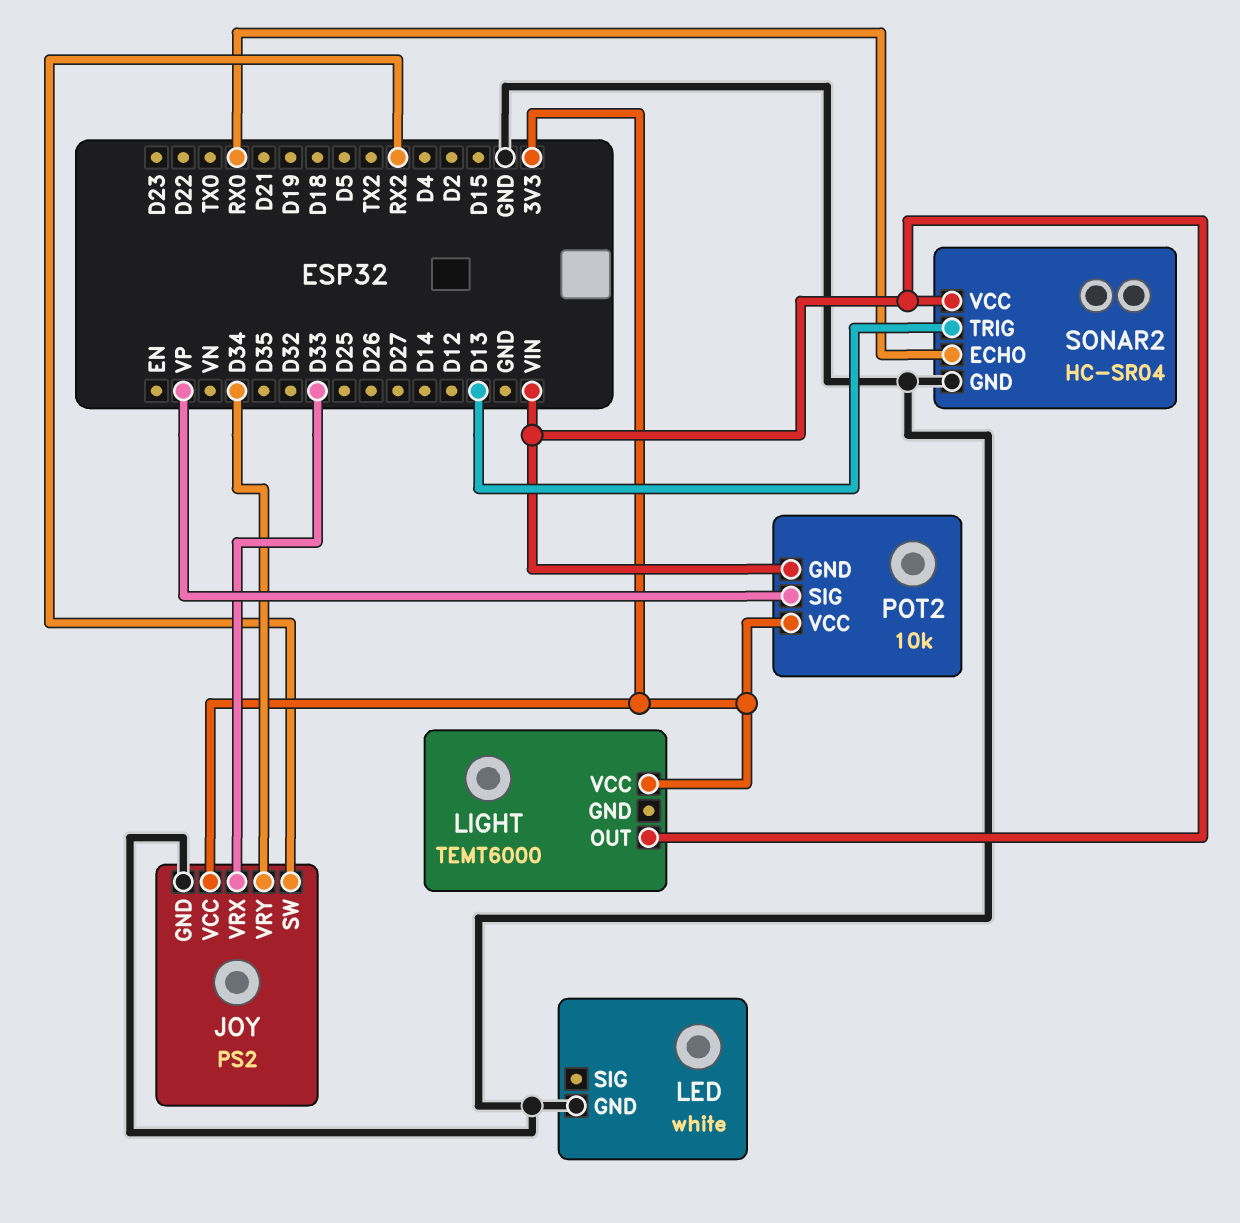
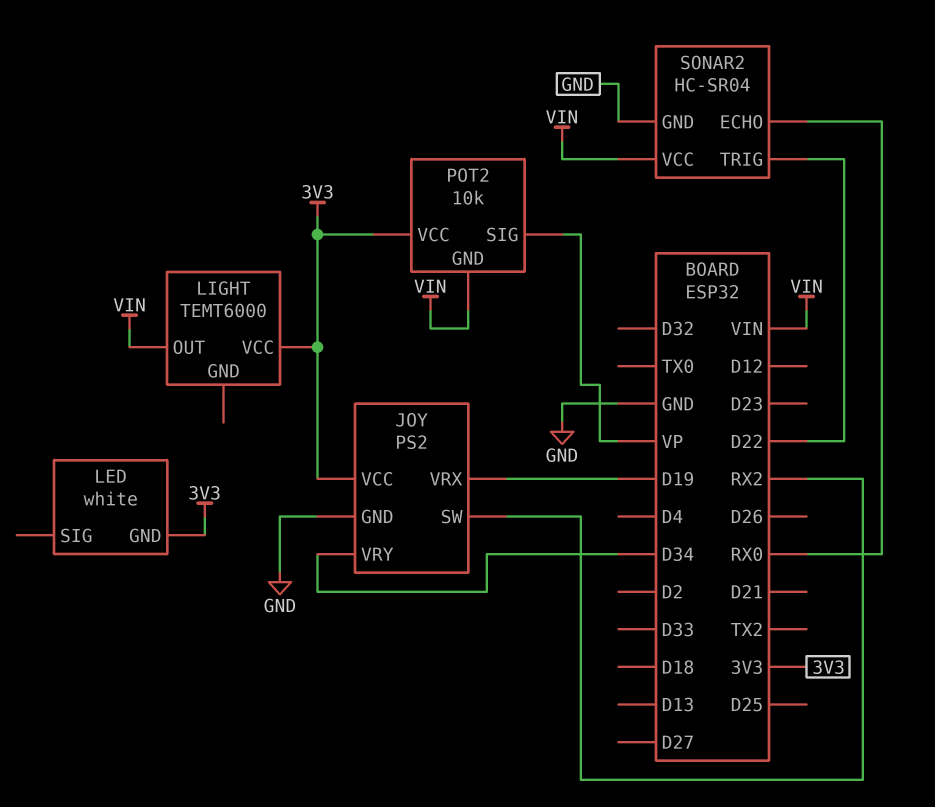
JOY pin VRX: D33 -> D19
LED pin GND: GND -> 3V3
SONAR2 pin TRIG: D13 -> D22

